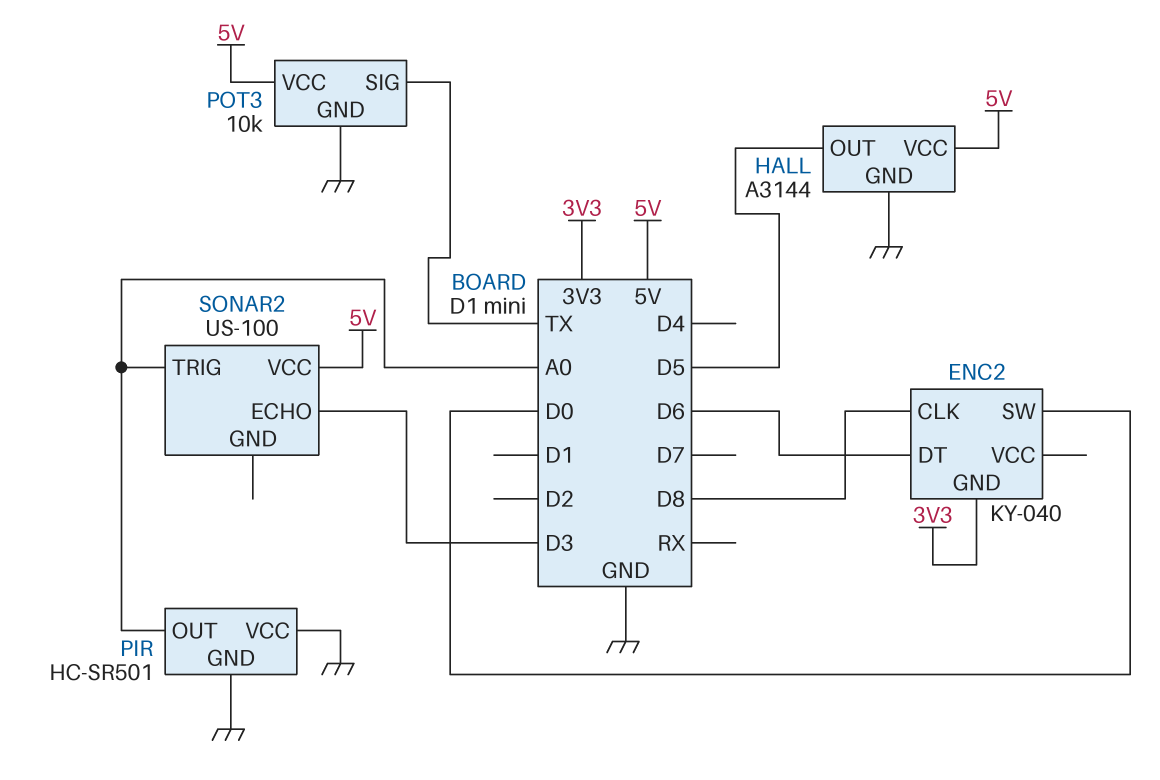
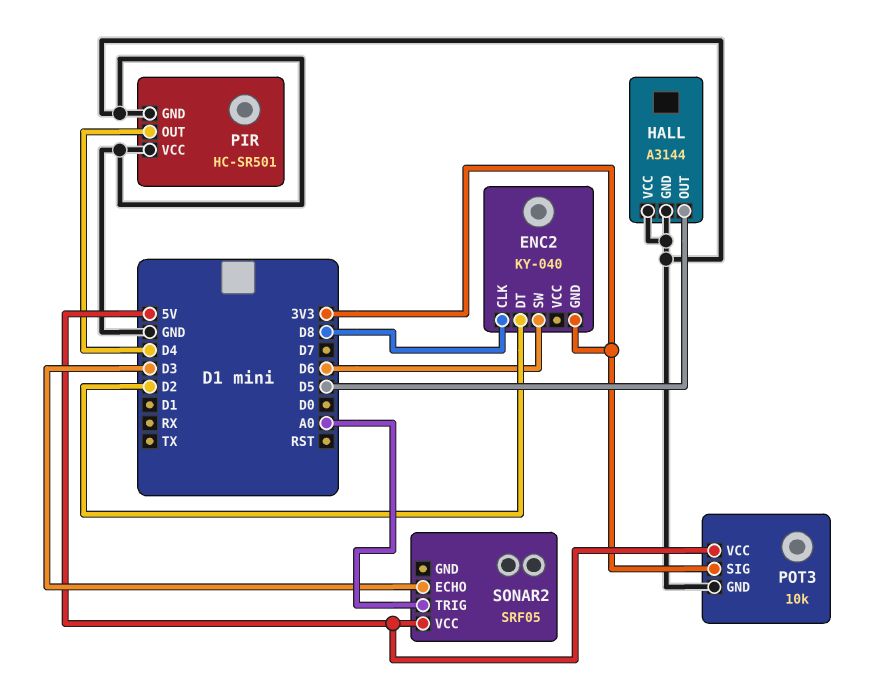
ENC2 pin DT: D6 -> D2
ENC2 pin SW: D0 -> D6
HALL pin VCC: 5V -> GND
PIR pin OUT: A0 -> D4
POT3 pin SIG: TX -> 3V3
SONAR2: US-100 -> SRF05

